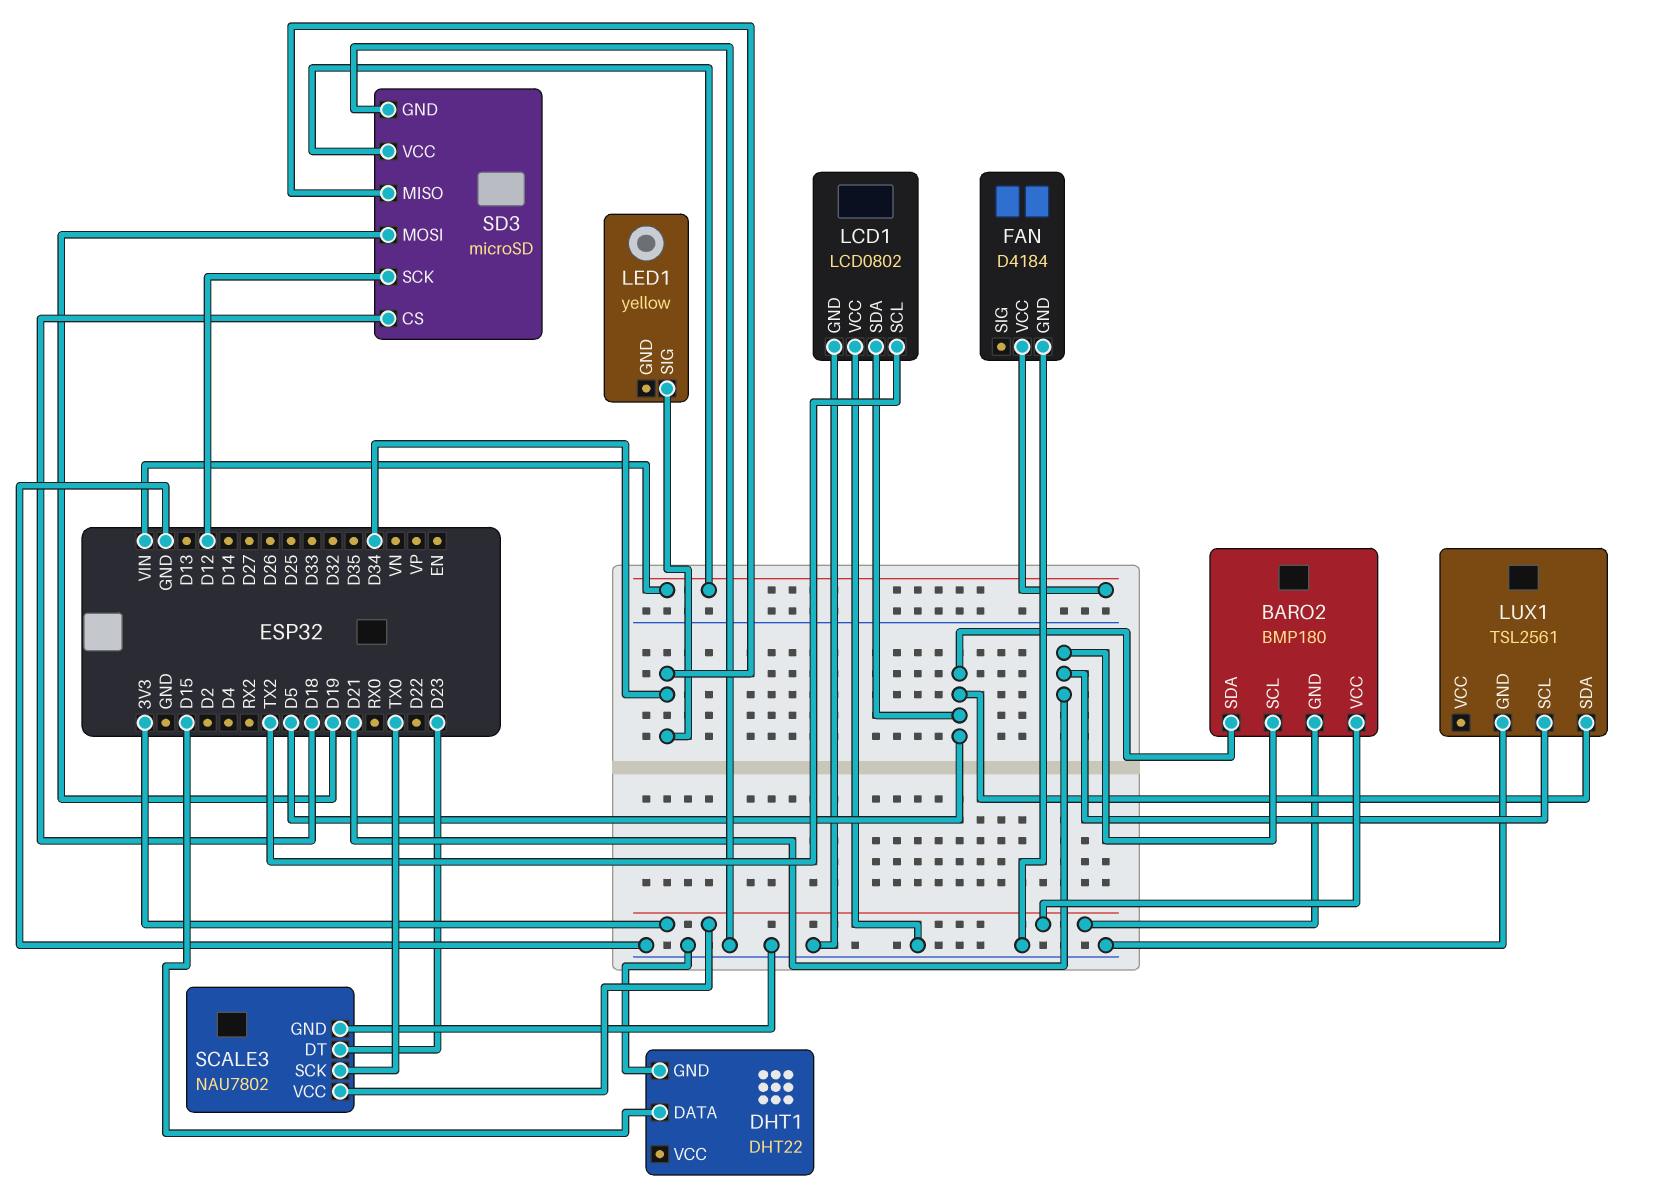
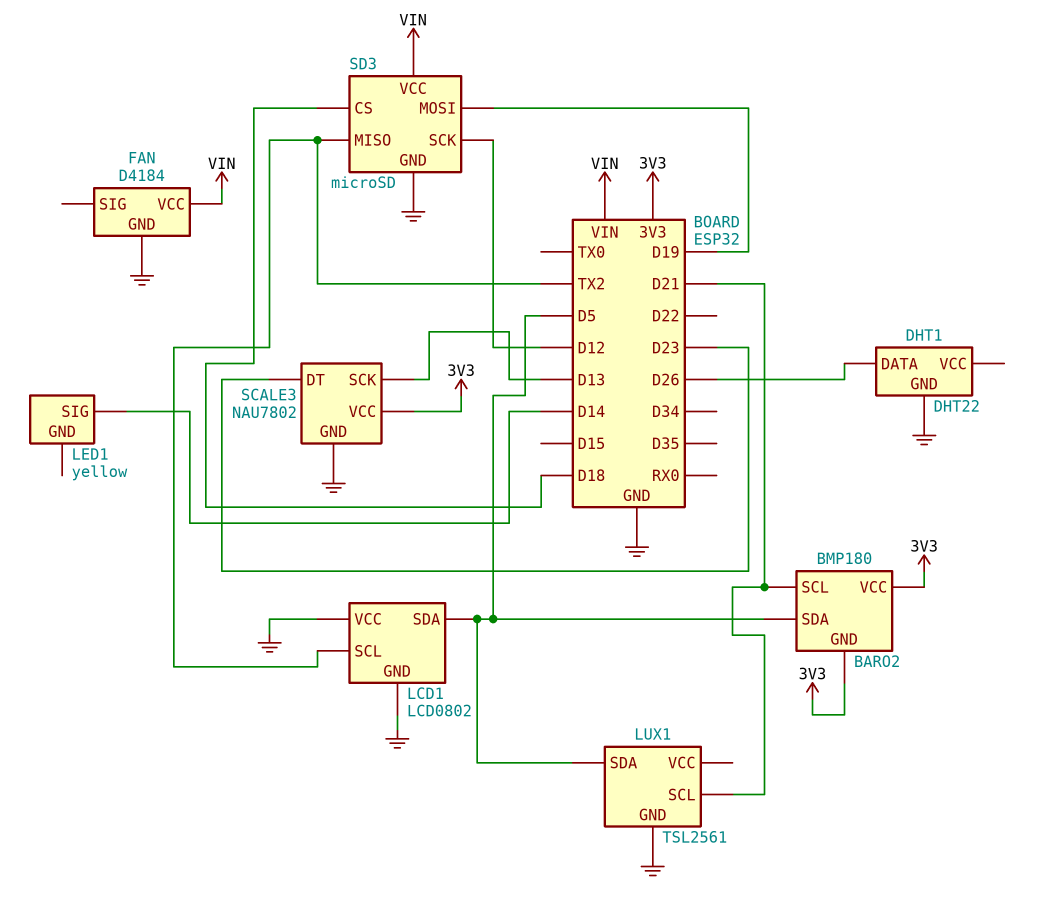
DHT1 pin DATA: D15 -> D26
LED1 pin SIG: D34 -> D14
SCALE3 pin SCK: TX0 -> D13
SD3 pin MISO: D34 -> TX2

